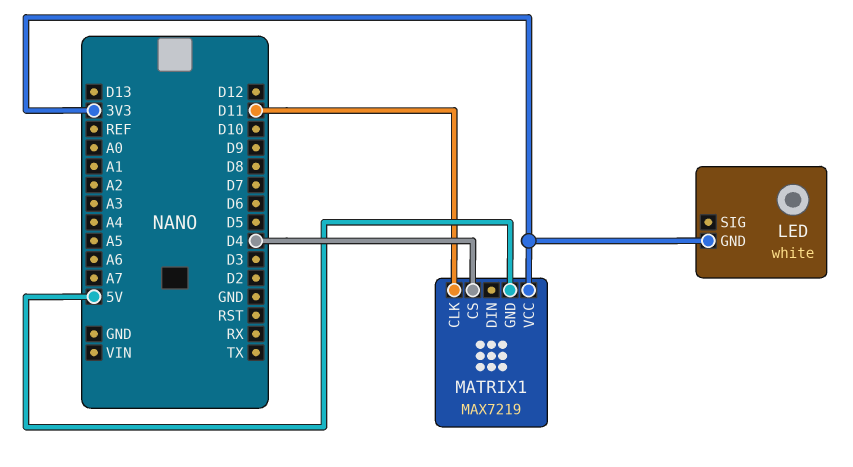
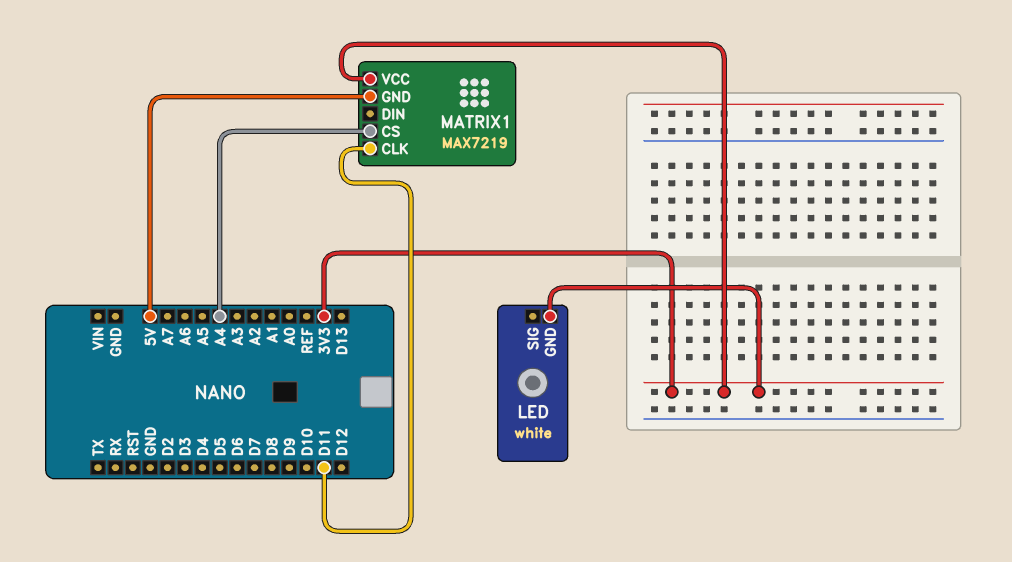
MATRIX1 pin CS: D4 -> A4

